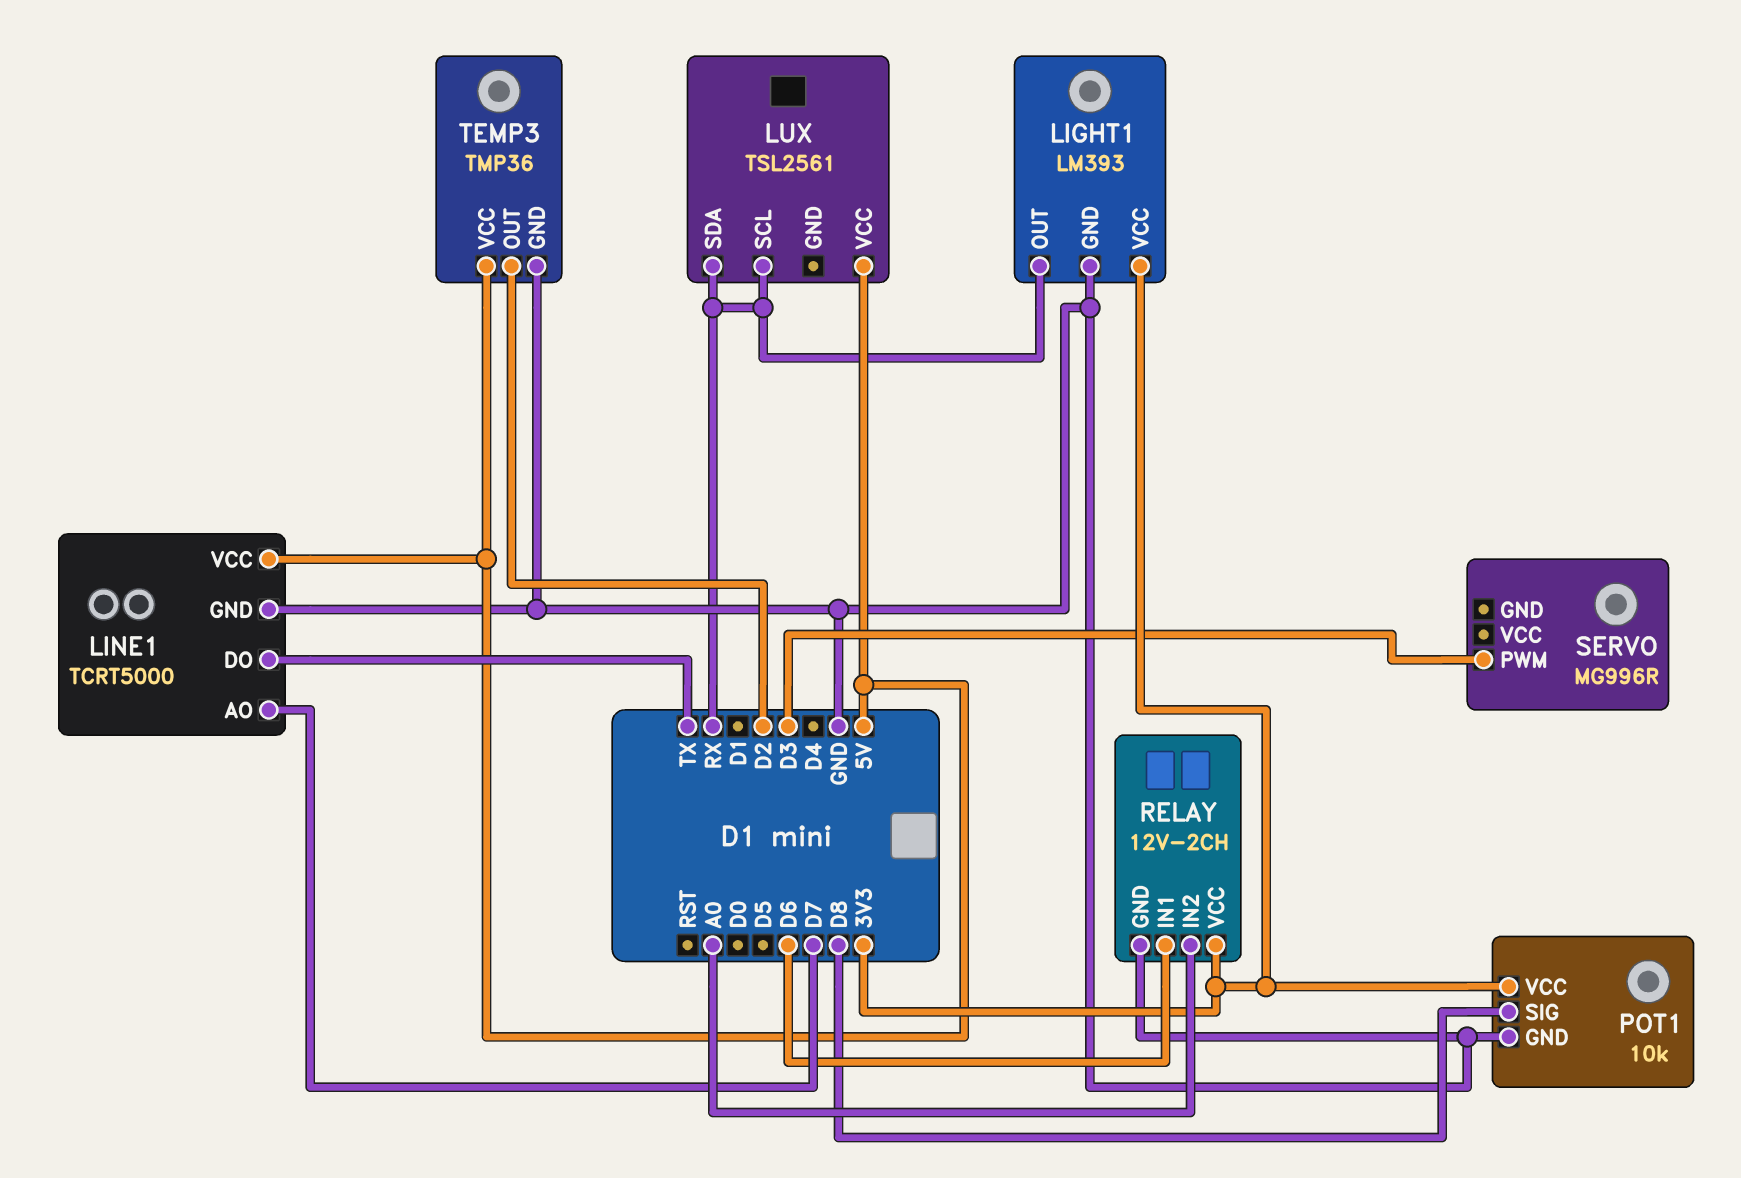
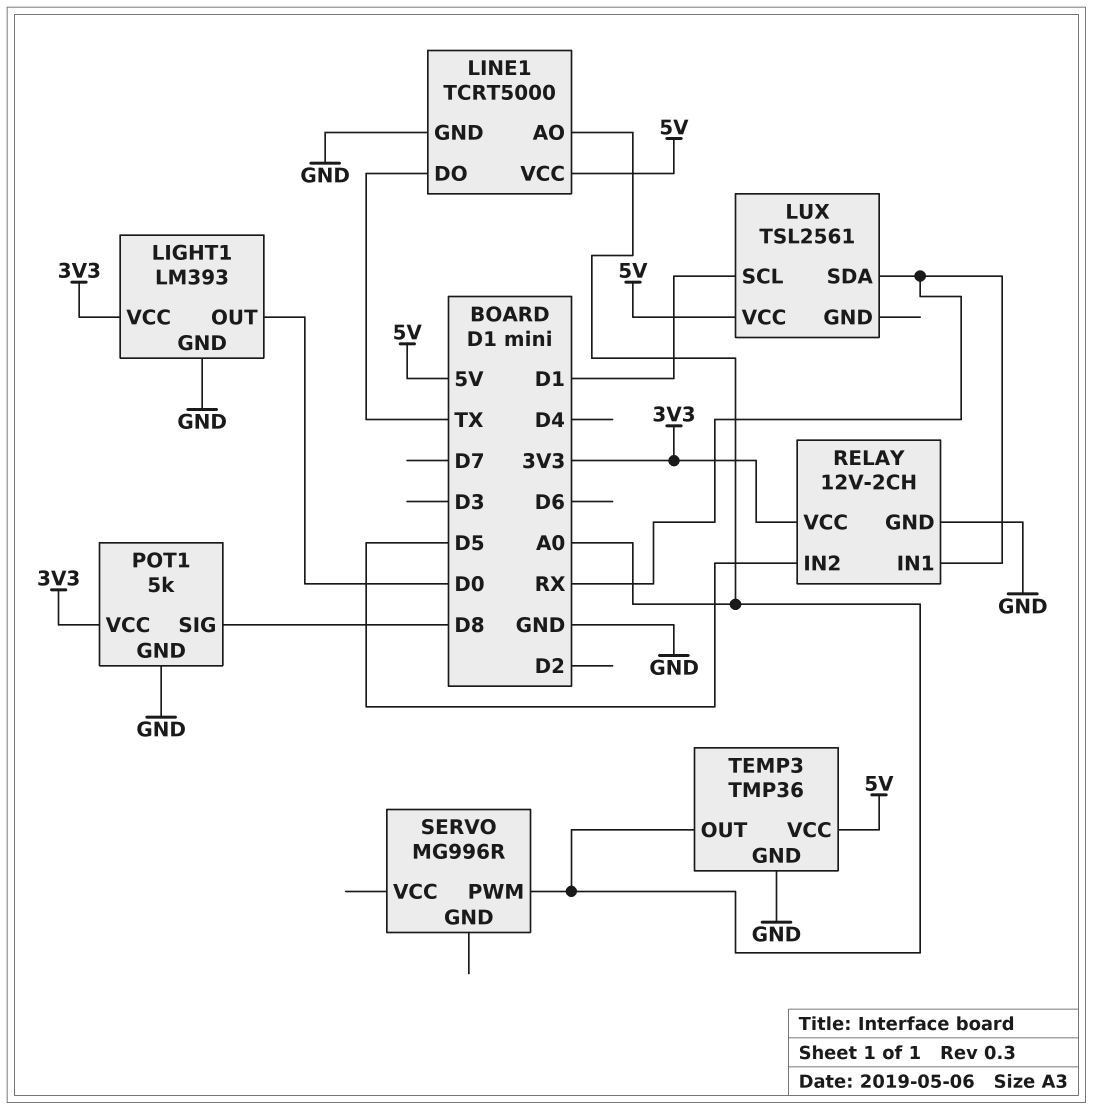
LIGHT1 pin OUT: RX -> D0
LINE1 pin AO: D7 -> A0
LUX pin SCL: RX -> D1
POT1: 10k -> 5k
RELAY pin IN1: D6 -> RX
RELAY pin IN2: A0 -> D5
SERVO pin PWM: D3 -> A0
TEMP3 pin OUT: D2 -> A0

